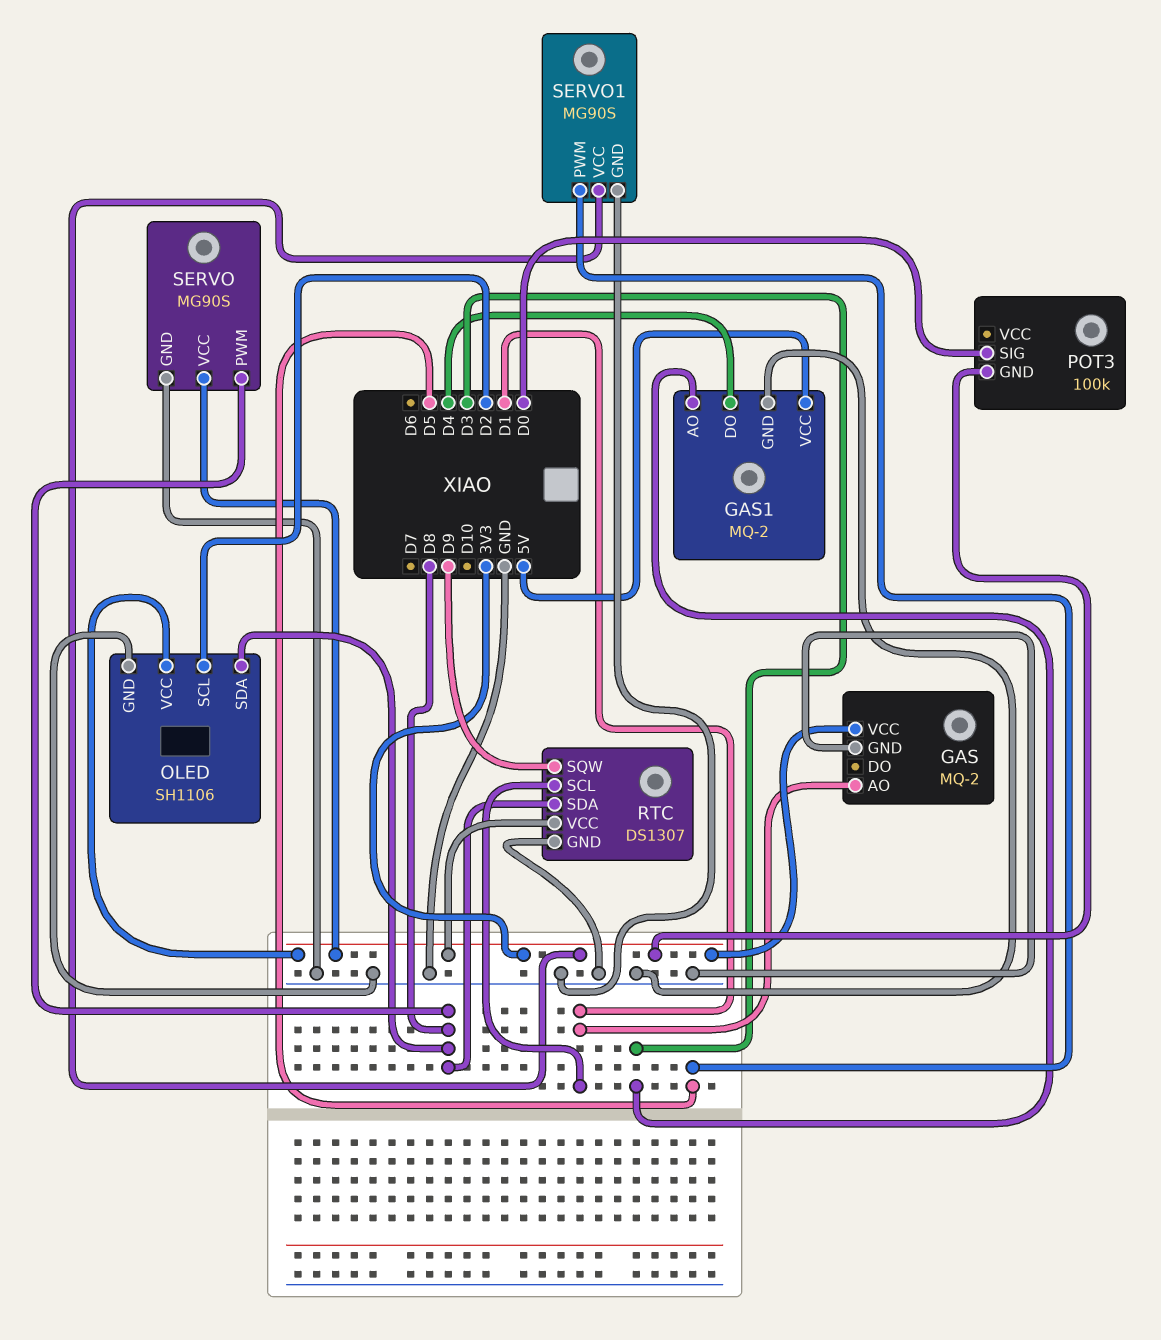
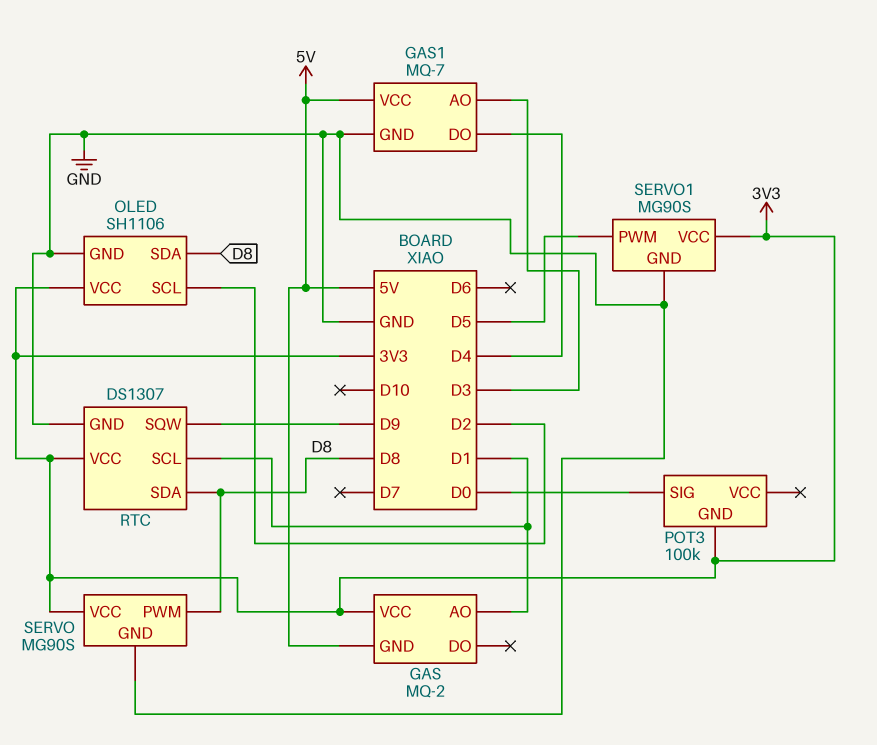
GAS pin GND: GND -> 5V
GAS1: MQ-2 -> MQ-7

